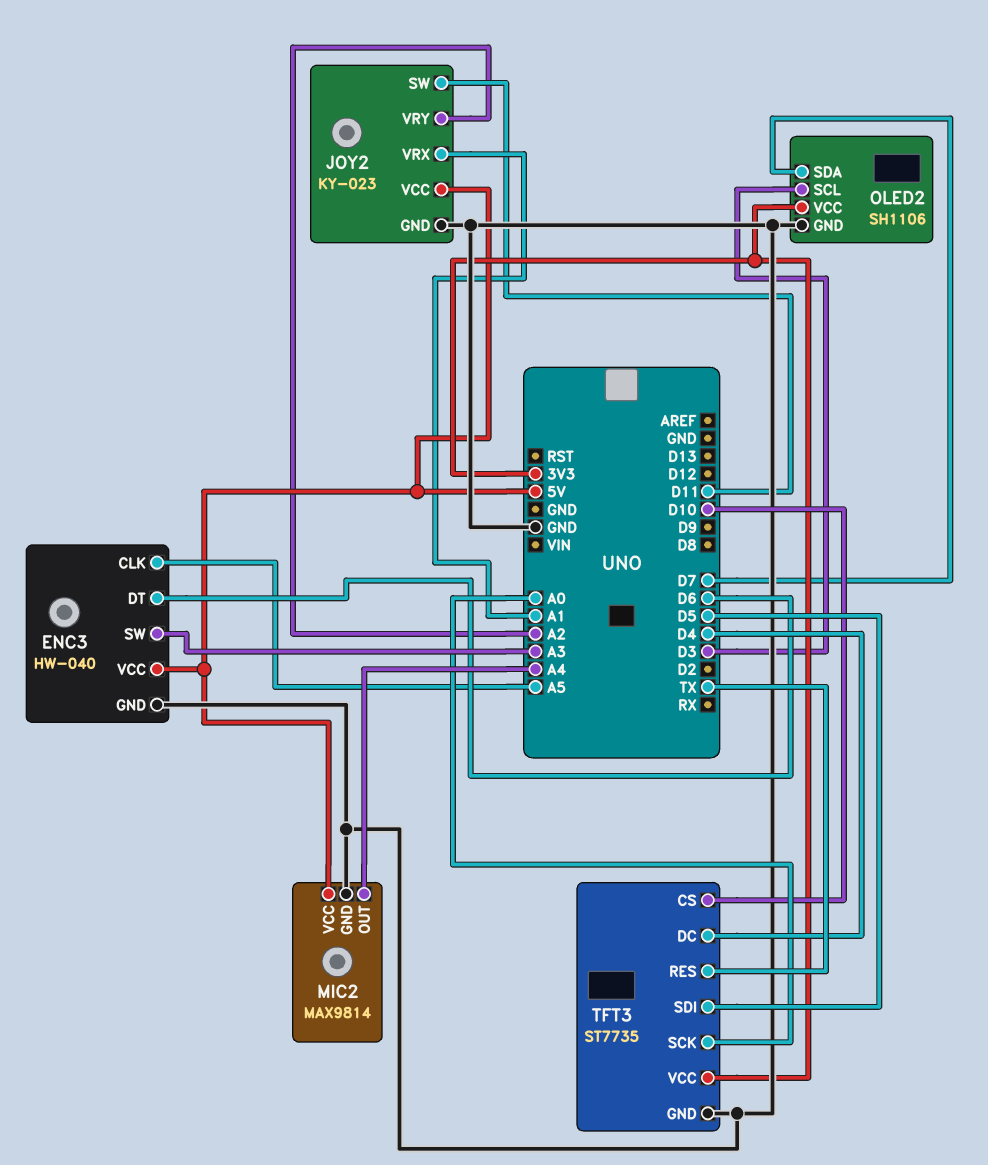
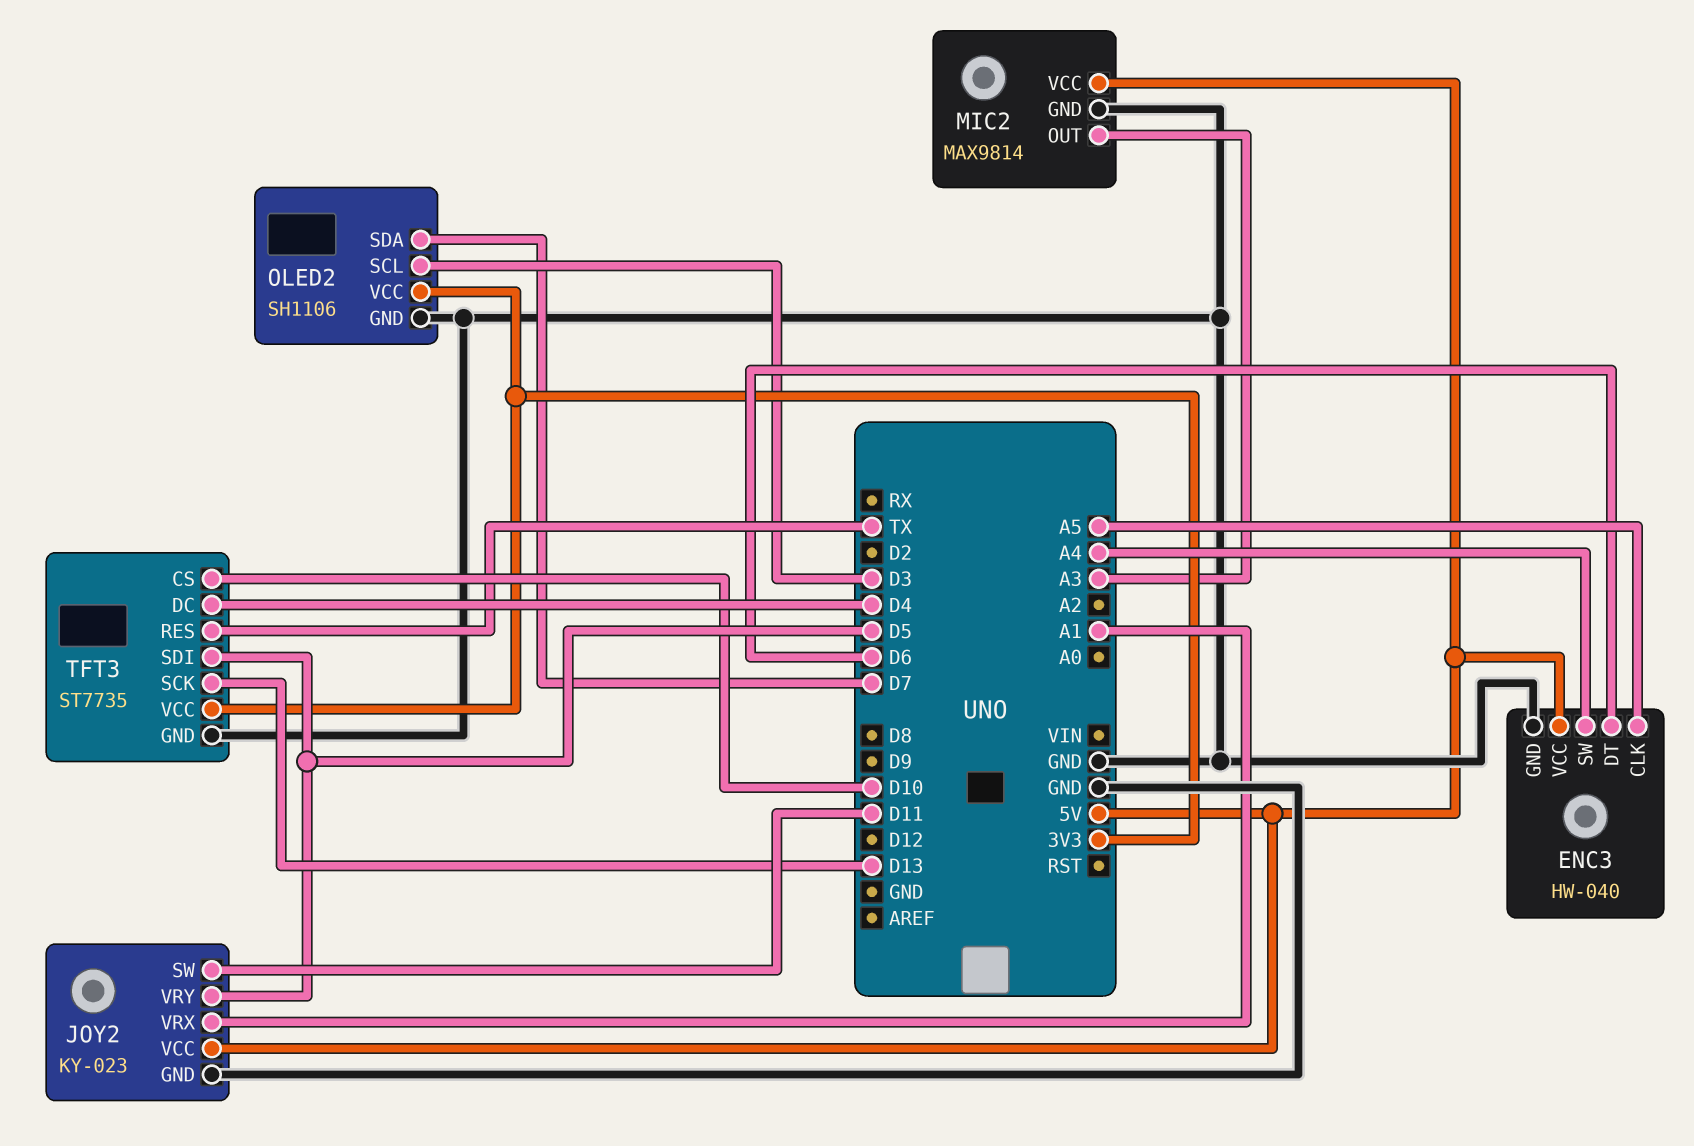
ENC3 pin SW: A3 -> A4
JOY2 pin VRY: A2 -> D5
MIC2 pin OUT: A4 -> A3
TFT3 pin SCK: A0 -> D13

